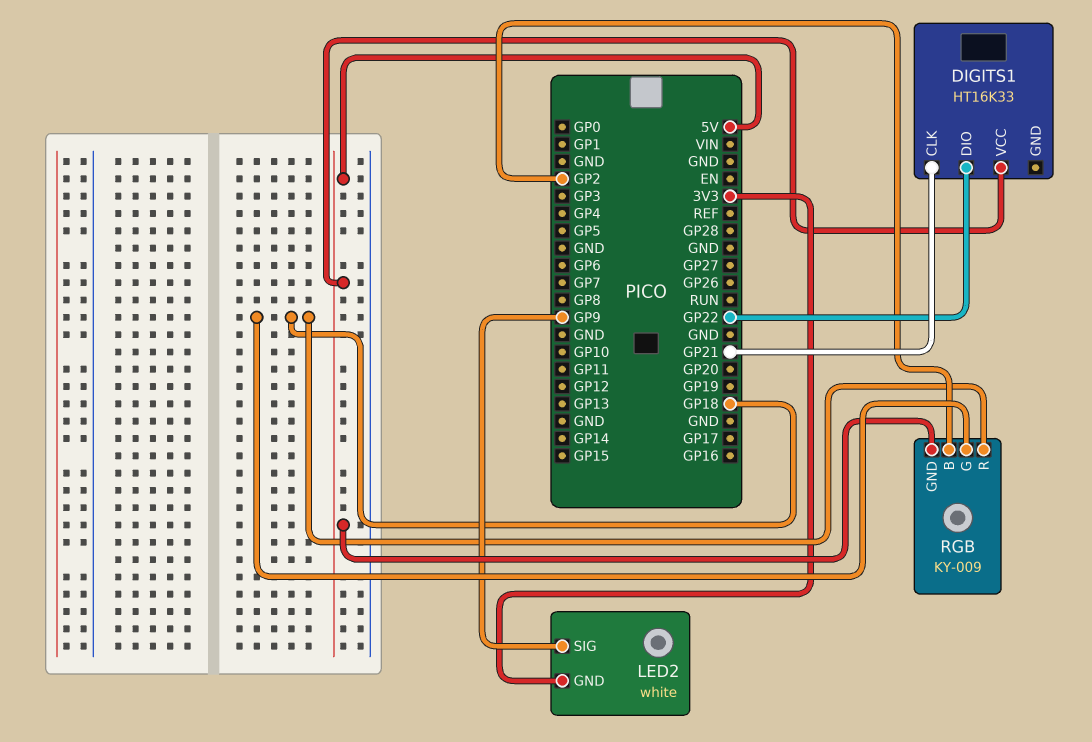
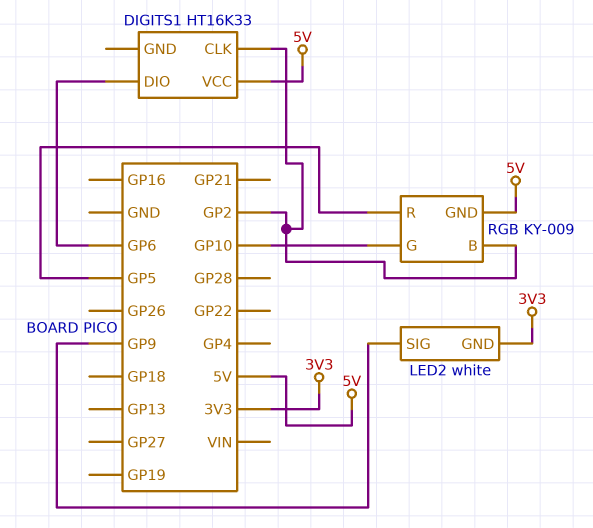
DIGITS1 pin CLK: GP21 -> GP2
DIGITS1 pin DIO: GP22 -> GP6
RGB pin G: GP18 -> GP10
RGB pin R: GP18 -> GP5

